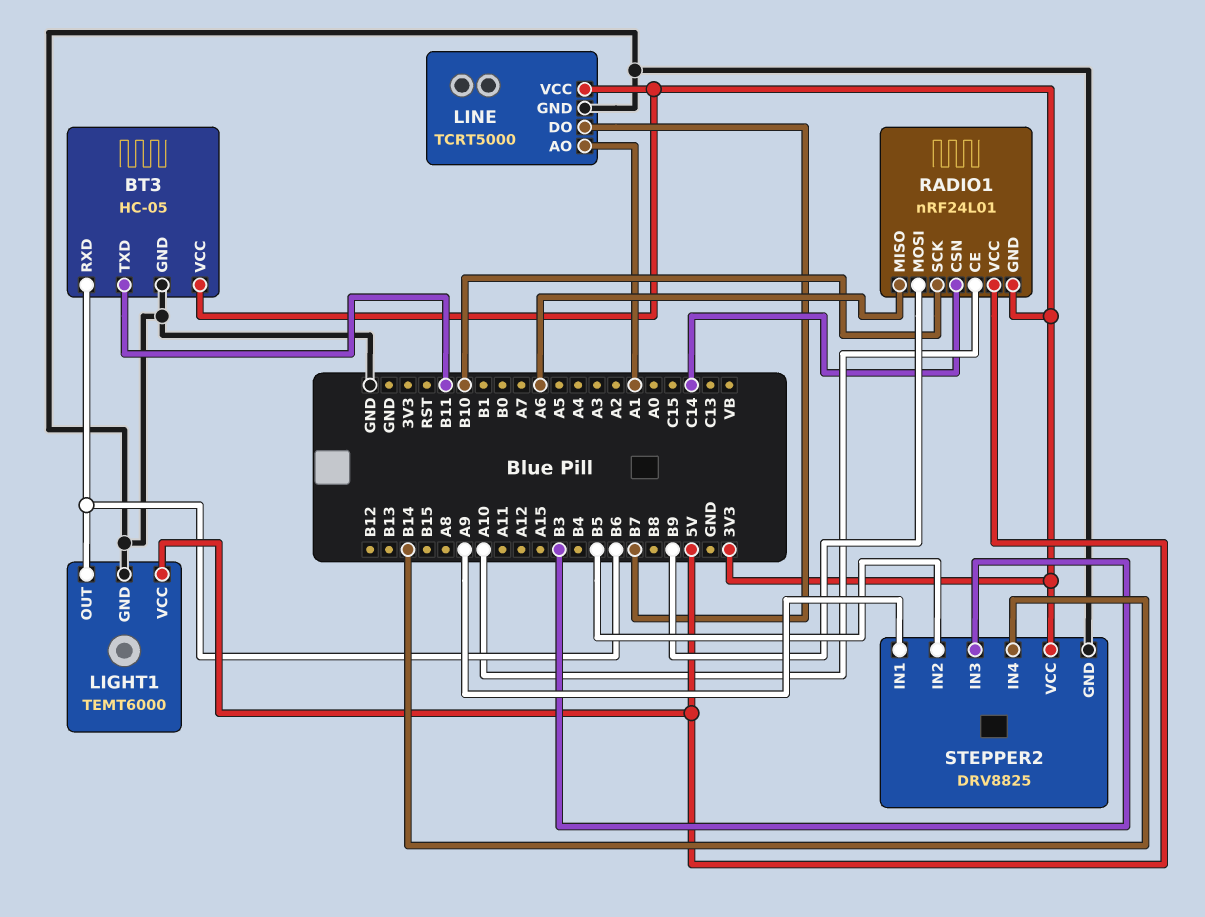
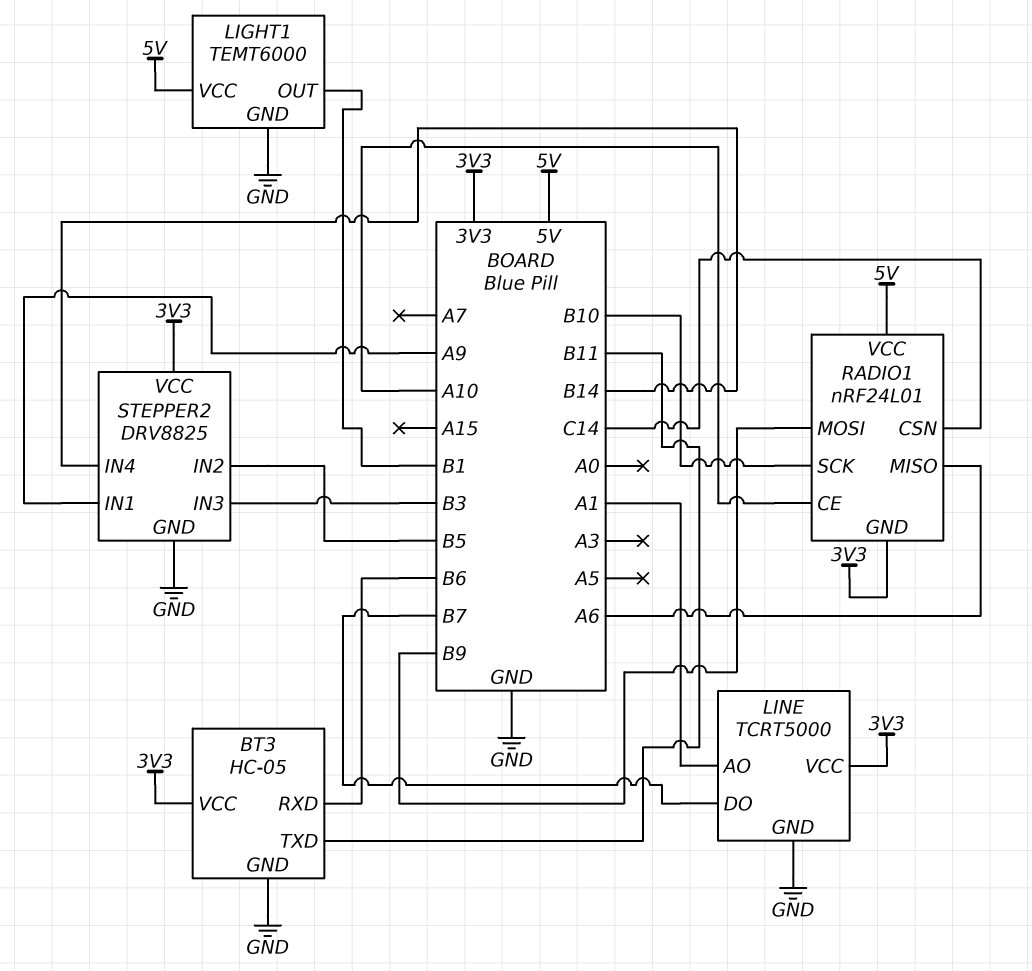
LIGHT1 pin OUT: B6 -> B1

